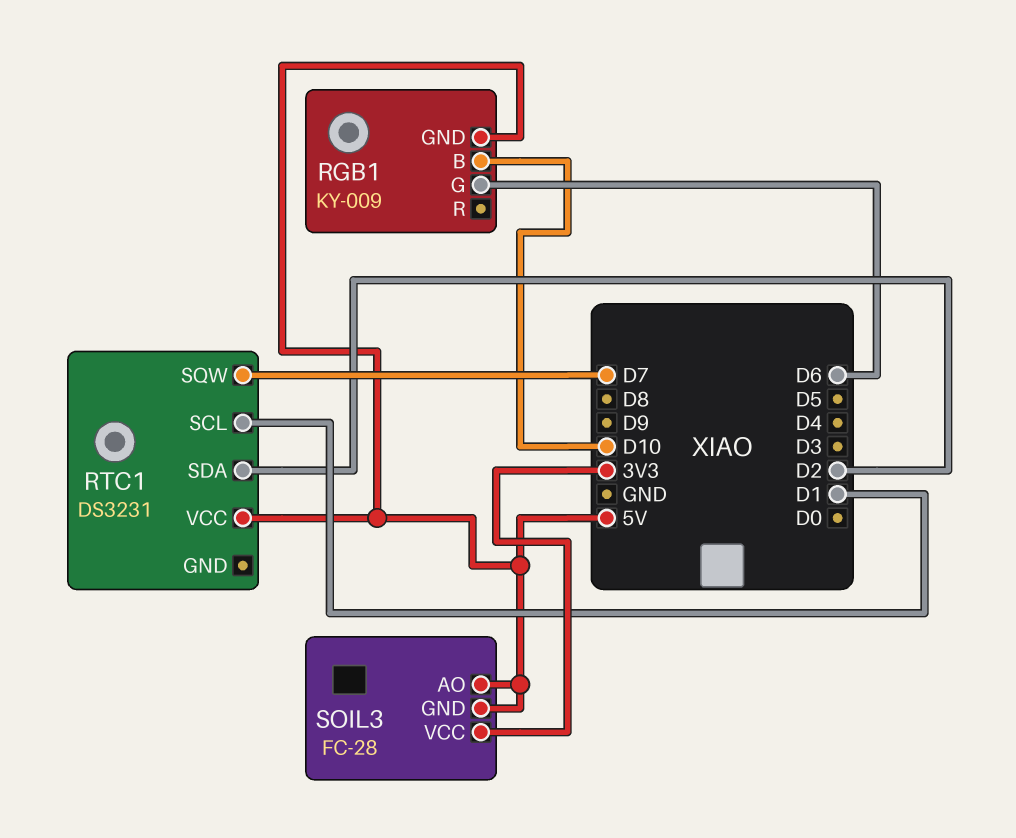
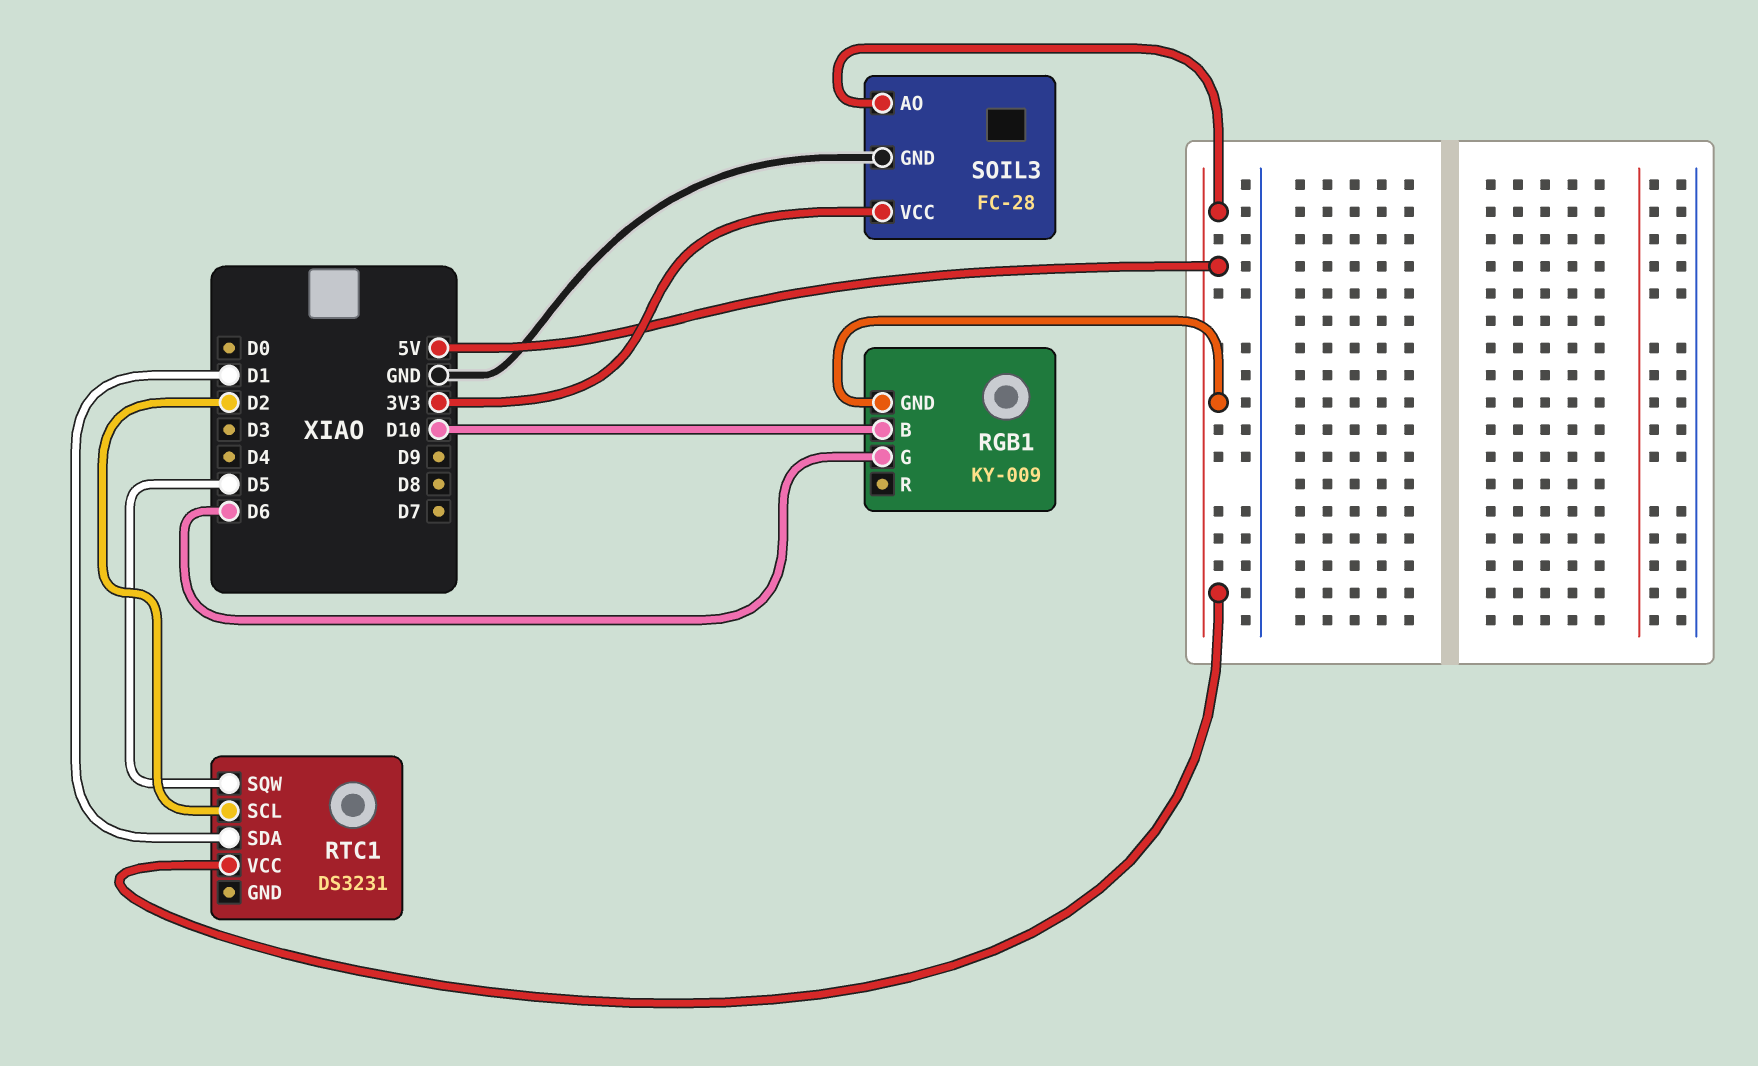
RTC1 pin SCL: D1 -> D2
RTC1 pin SDA: D2 -> D1
RTC1 pin SQW: D7 -> D5
SOIL3 pin GND: 5V -> GND

